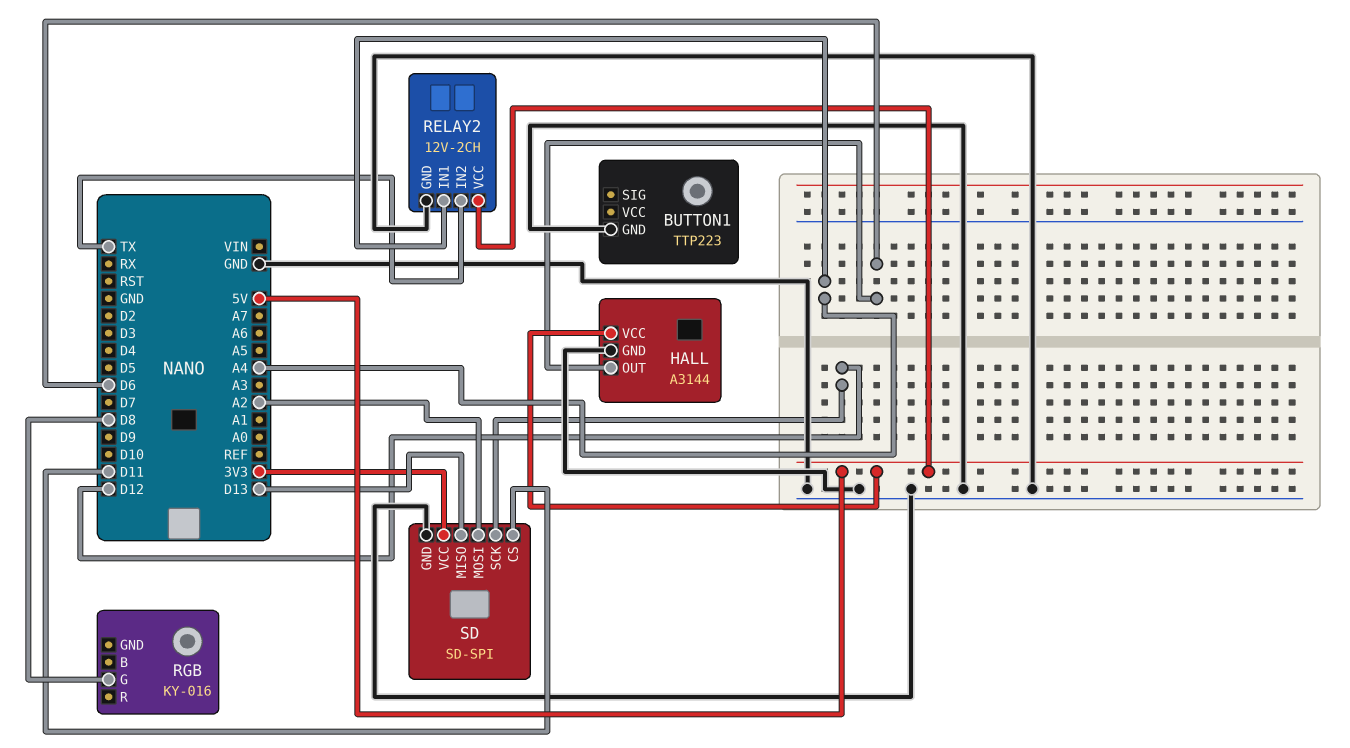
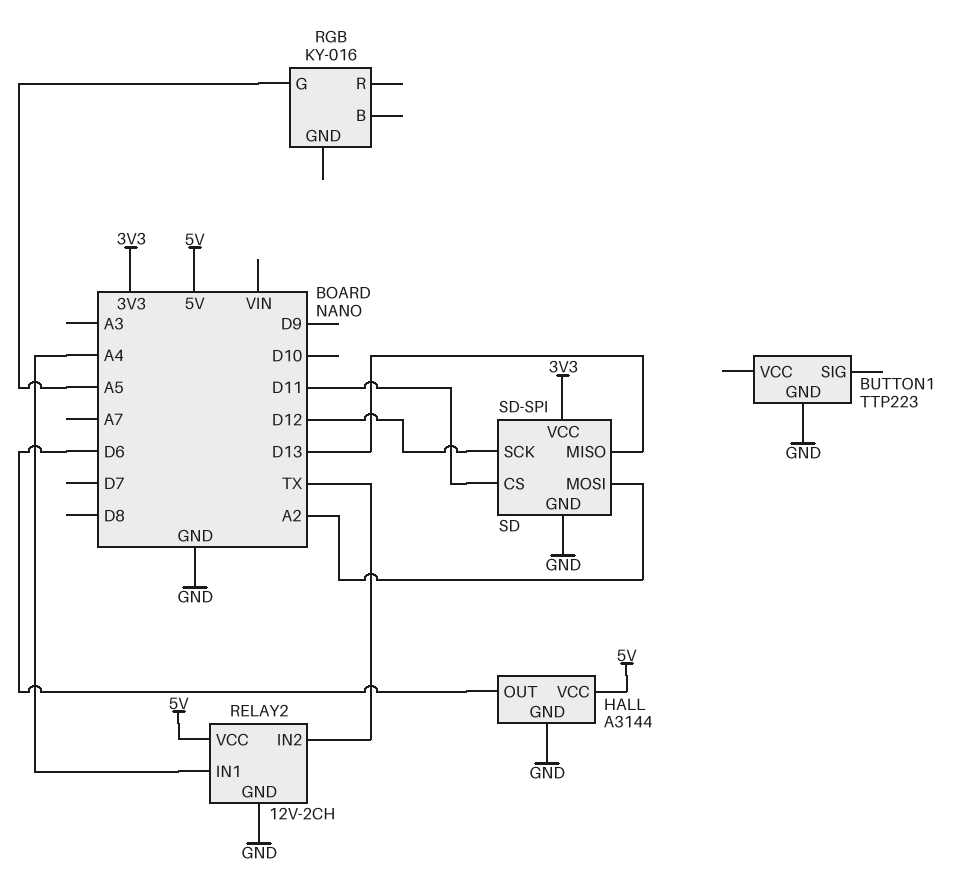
RGB pin G: D8 -> A5

